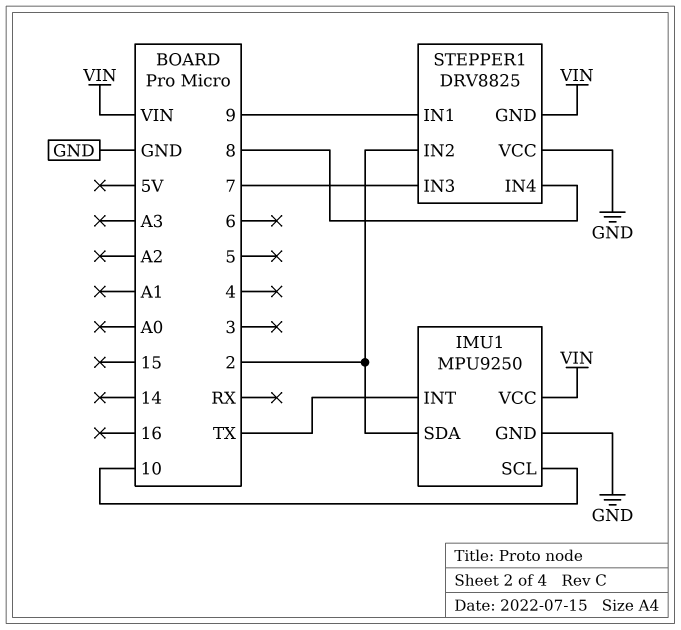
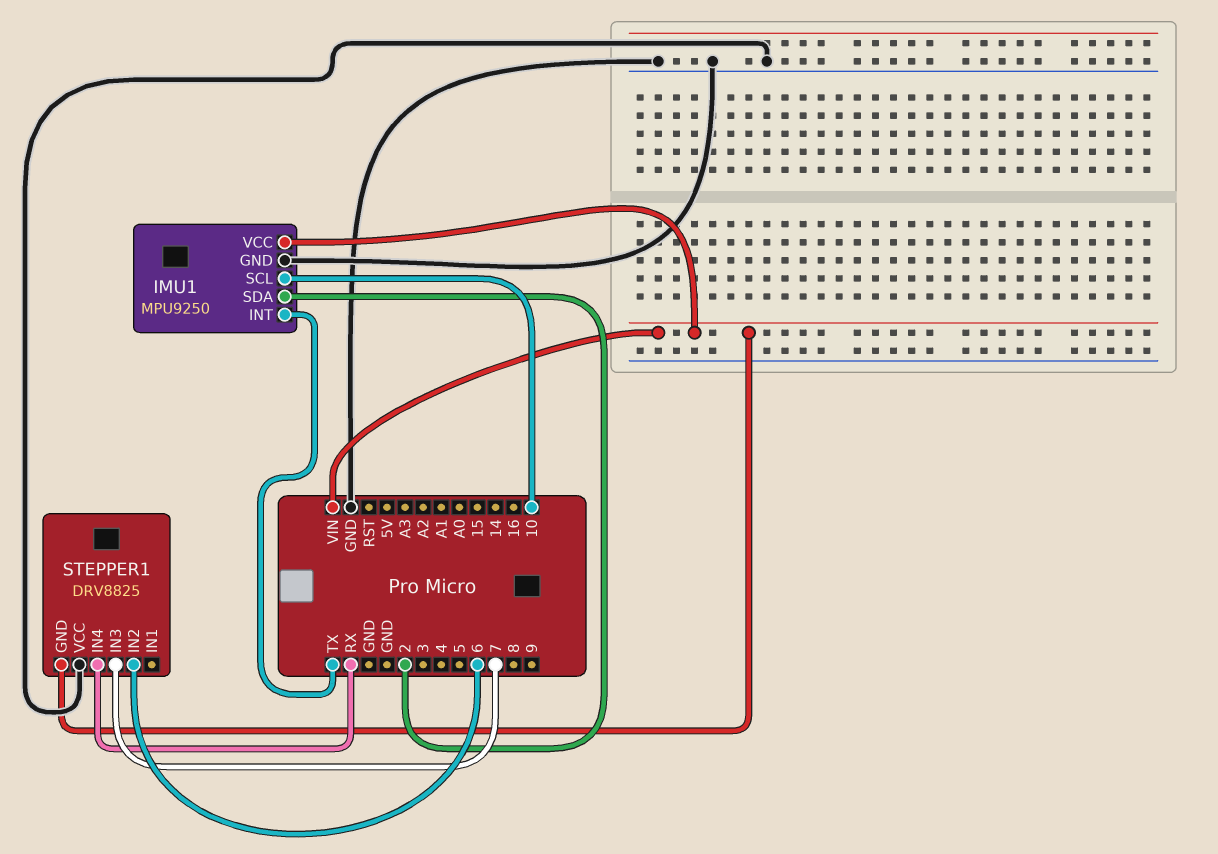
STEPPER1 pin IN1: 9 -> none
STEPPER1 pin IN2: 2 -> 6
STEPPER1 pin IN4: 8 -> RX

